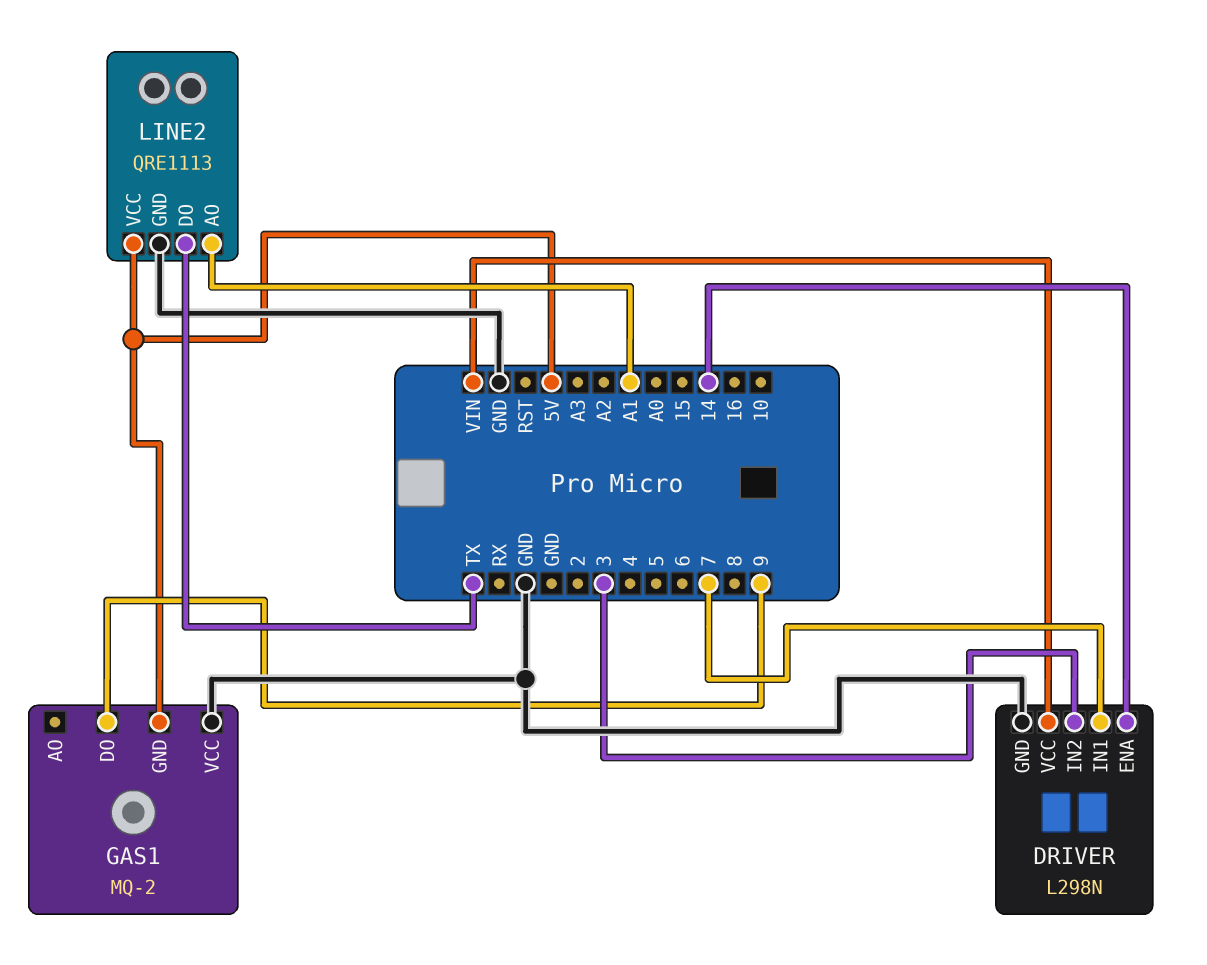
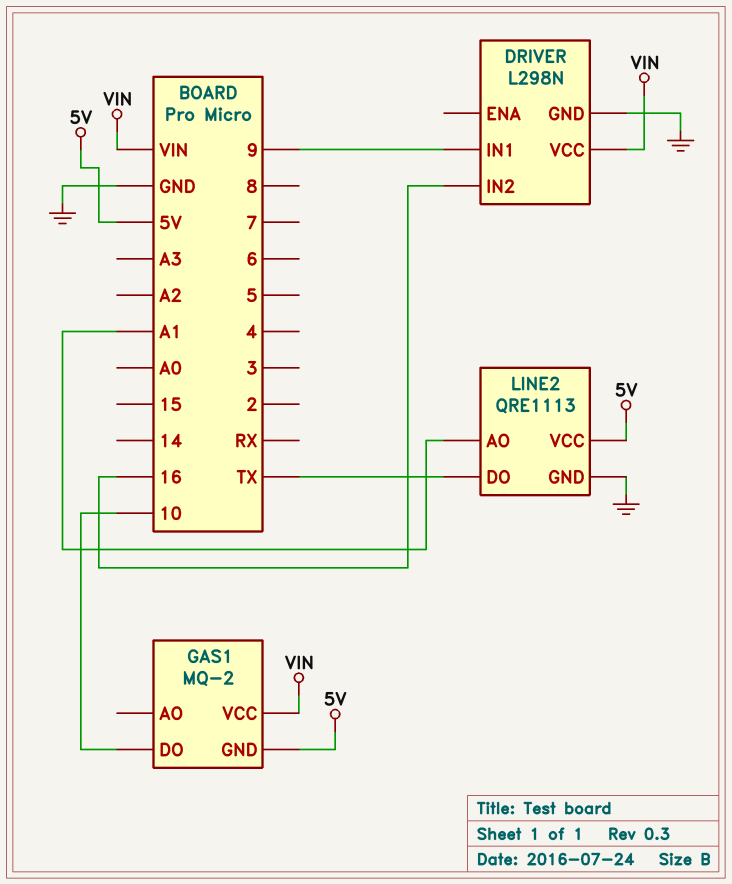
DRIVER pin ENA: 14 -> none
DRIVER pin IN1: 7 -> 9
DRIVER pin IN2: 3 -> 16
GAS1 pin DO: 9 -> 10
GAS1 pin VCC: GND -> VIN

